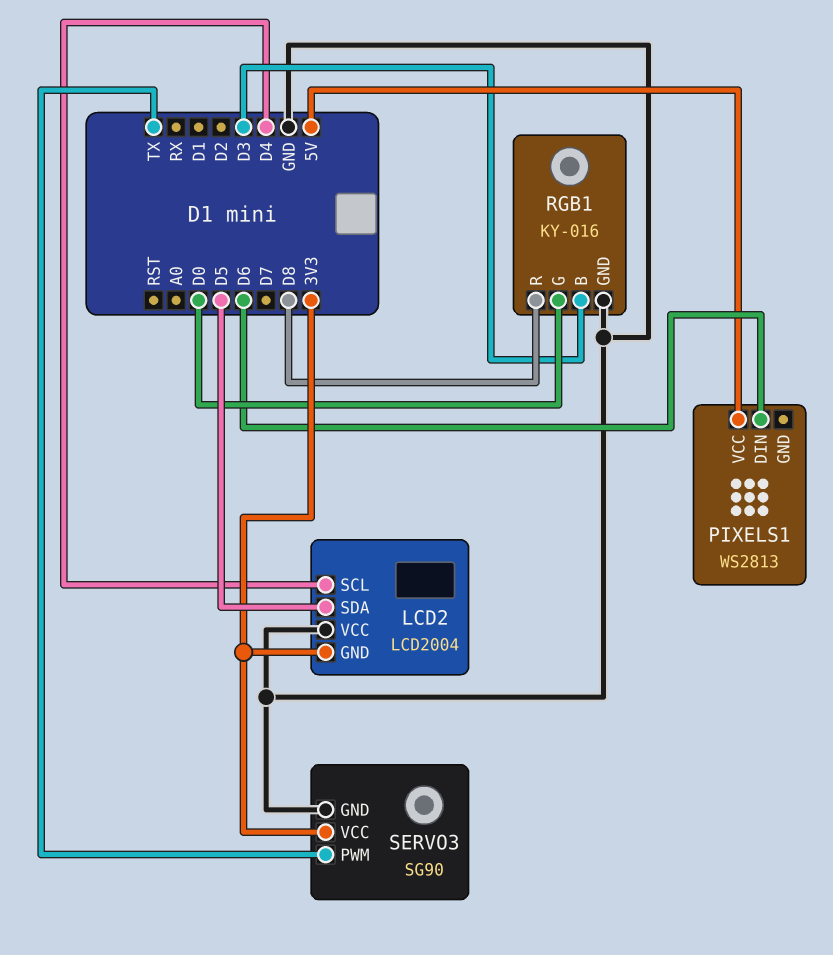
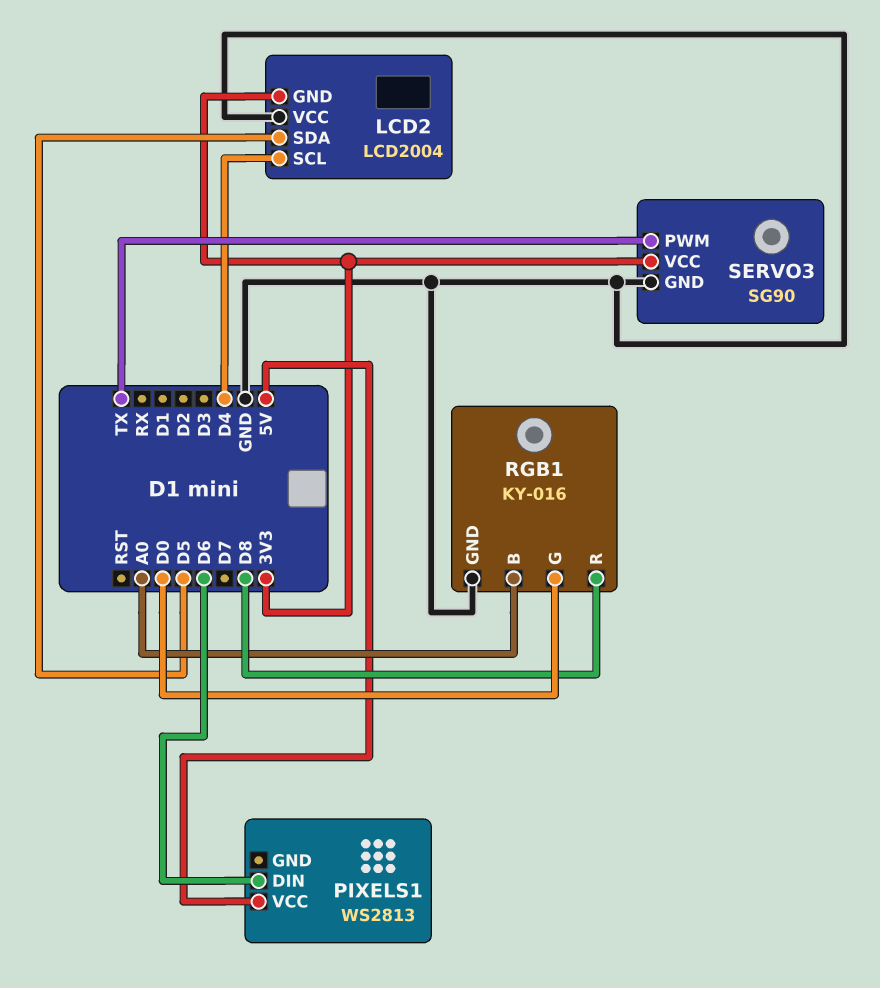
RGB1 pin B: D3 -> A0

